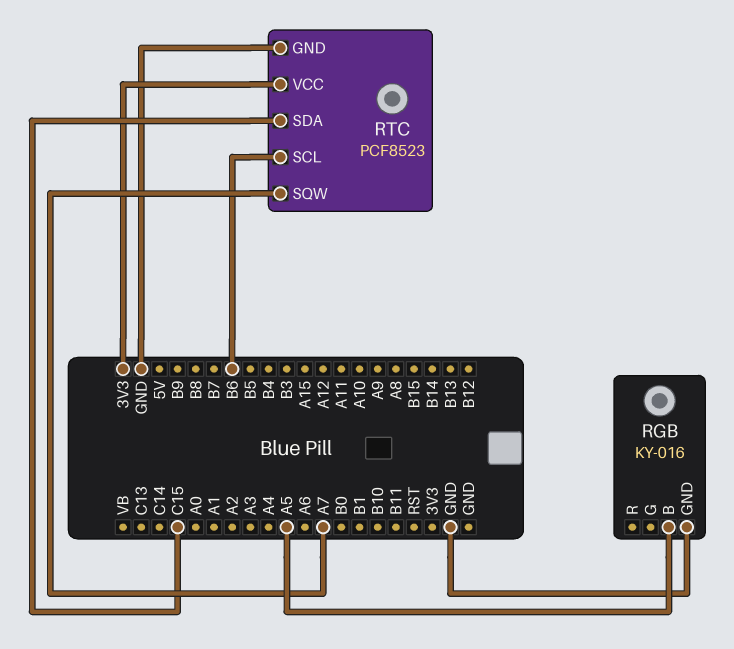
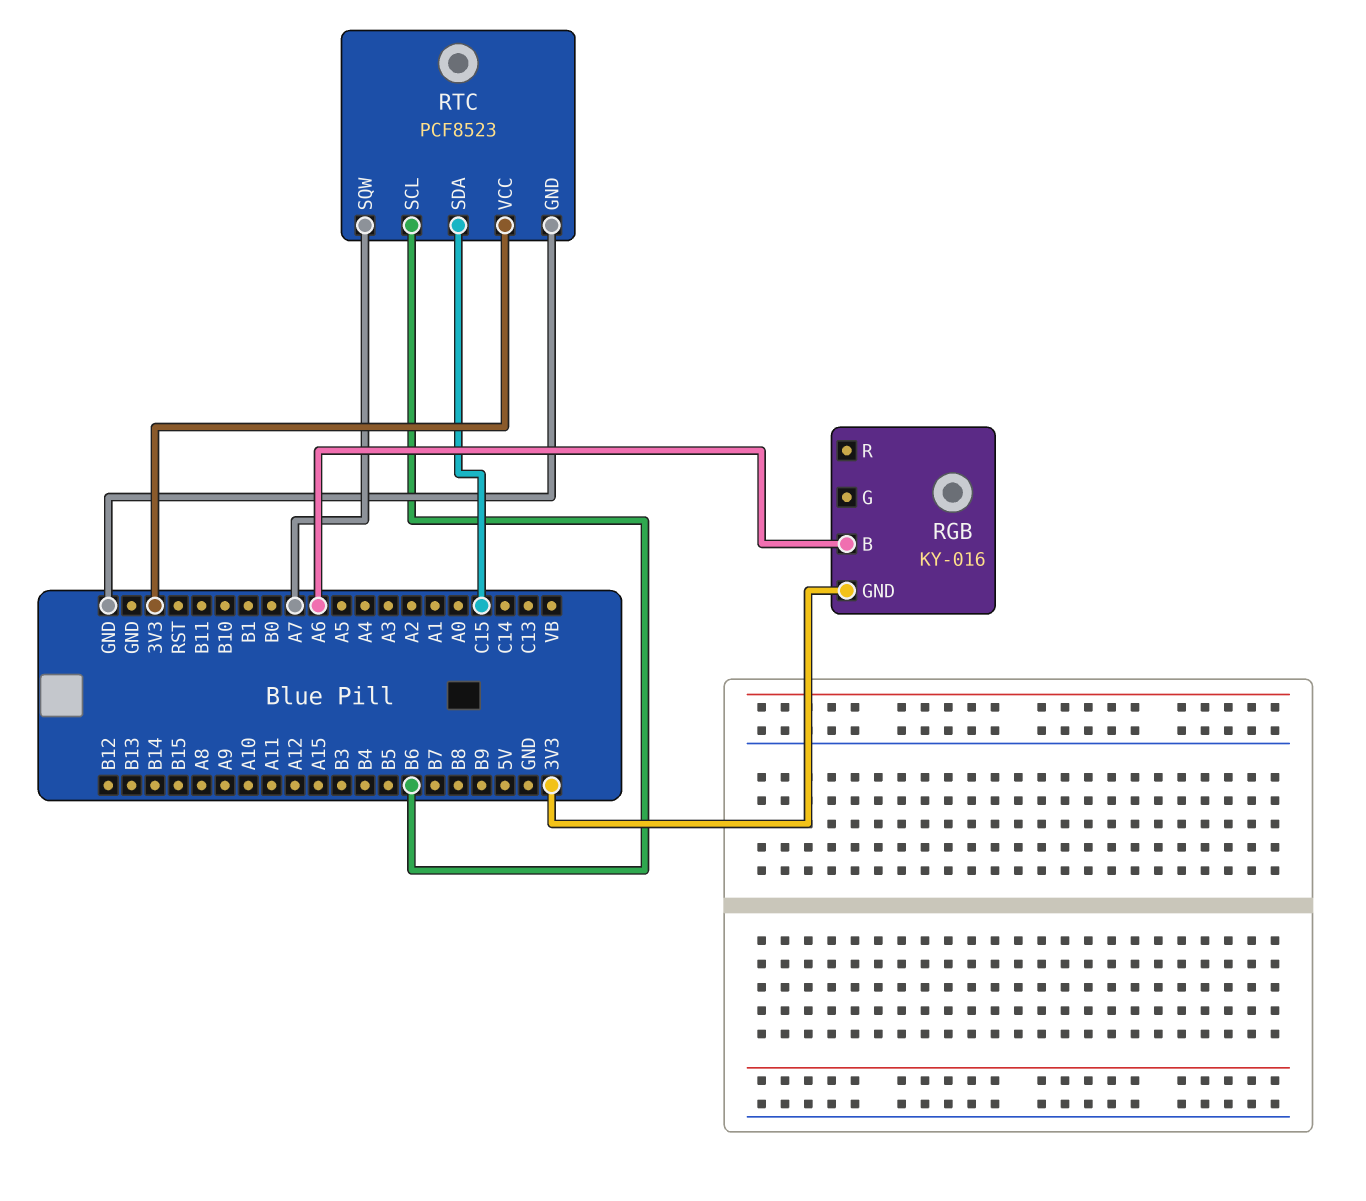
RGB pin B: A5 -> A6
RGB pin GND: GND -> 3V3

